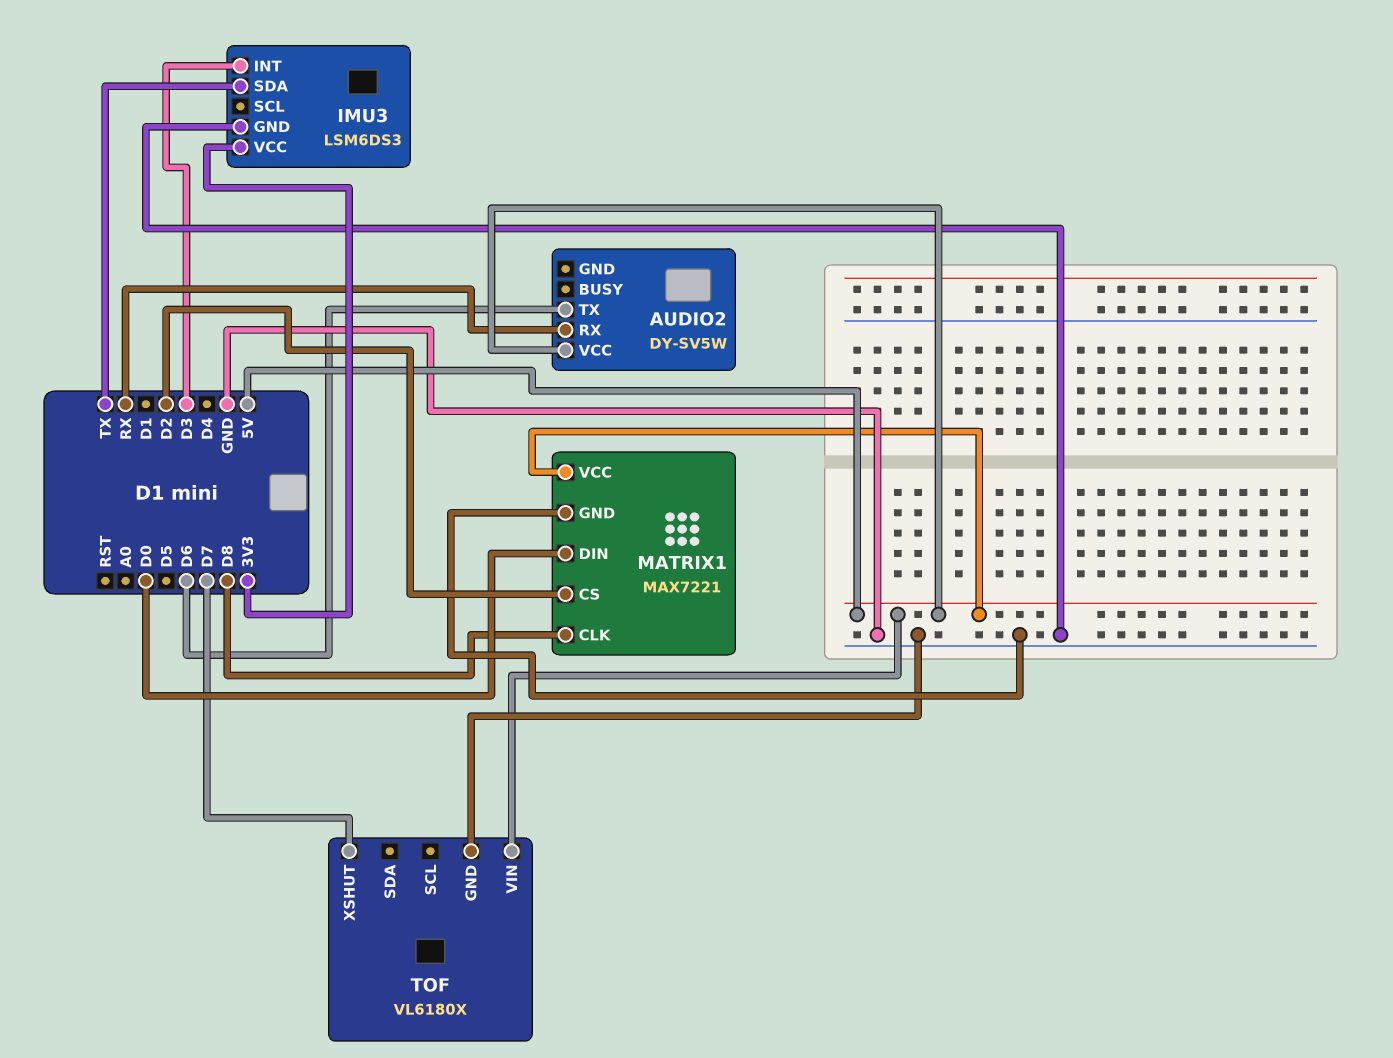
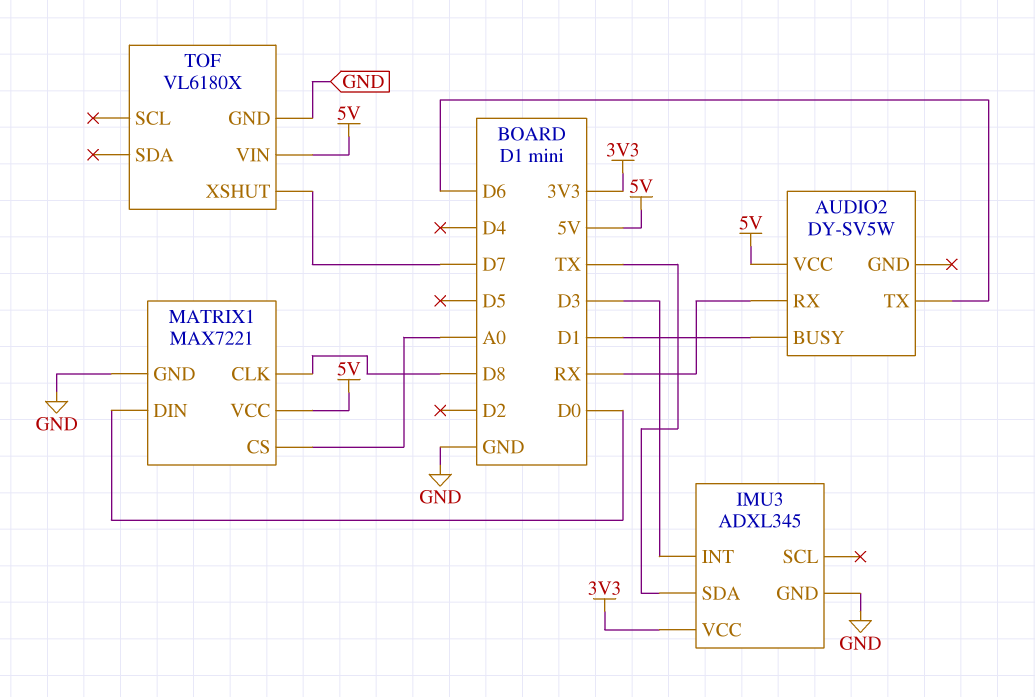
AUDIO2 pin BUSY: none -> D1
IMU3: LSM6DS3 -> ADXL345
MATRIX1 pin CS: D2 -> A0

